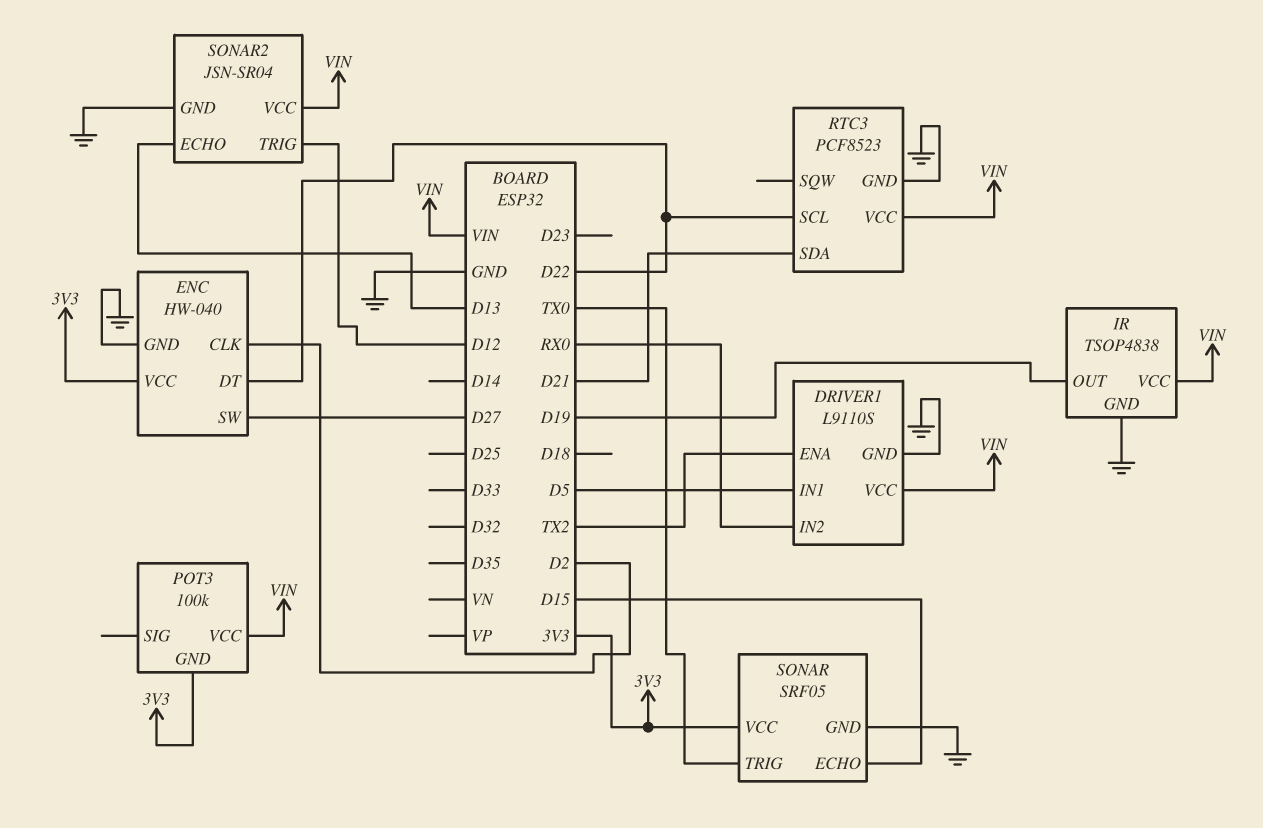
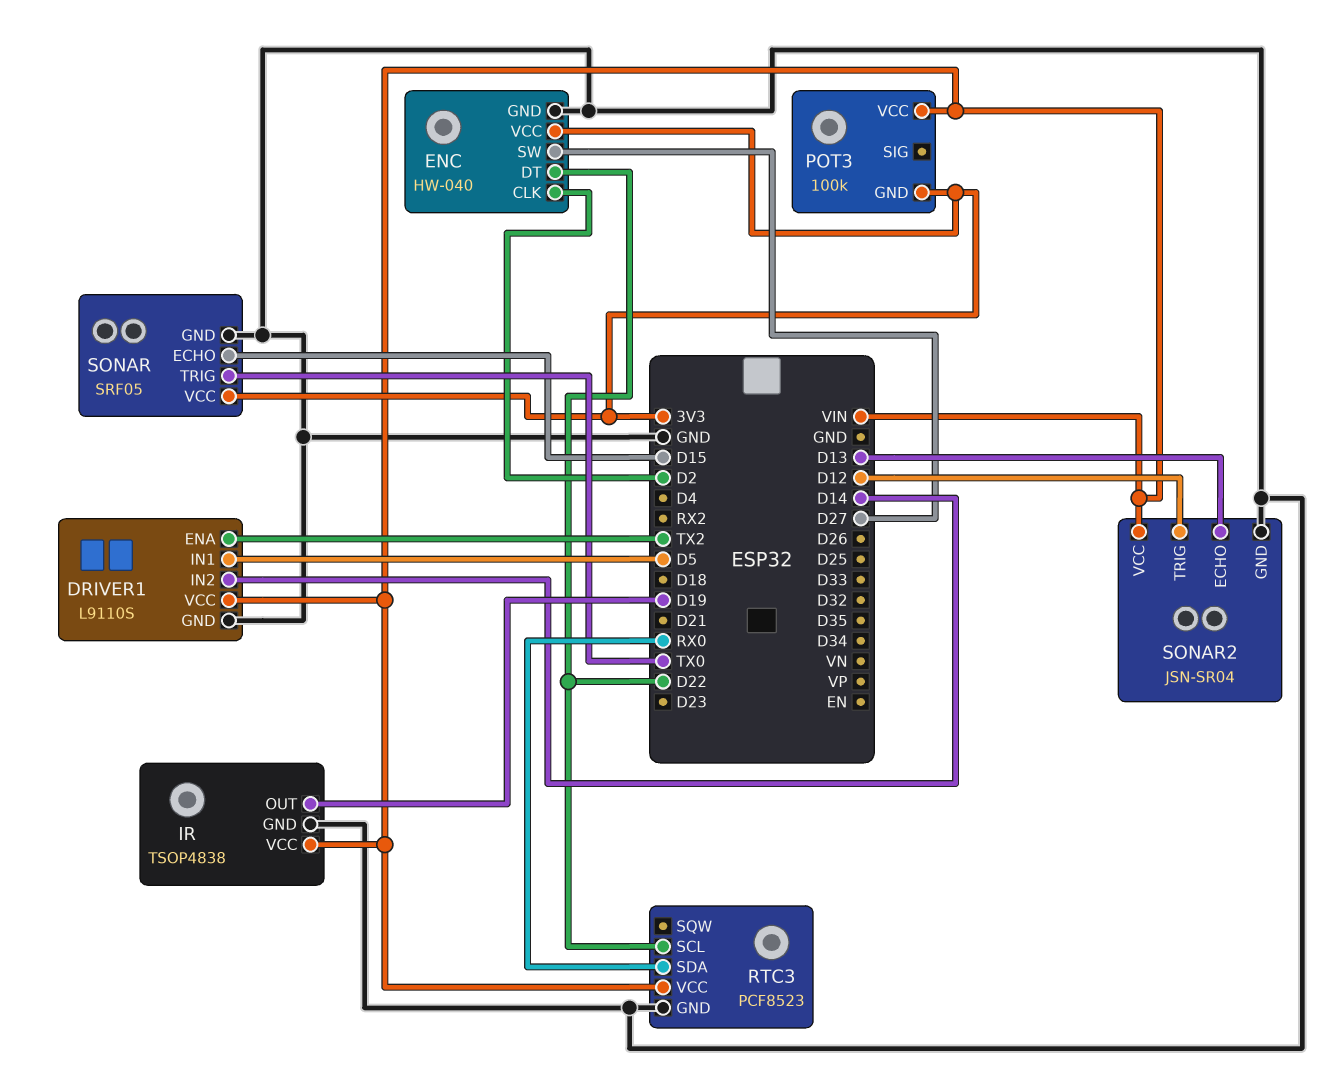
DRIVER1 pin IN2: RX0 -> D14
RTC3 pin SDA: D21 -> RX0

